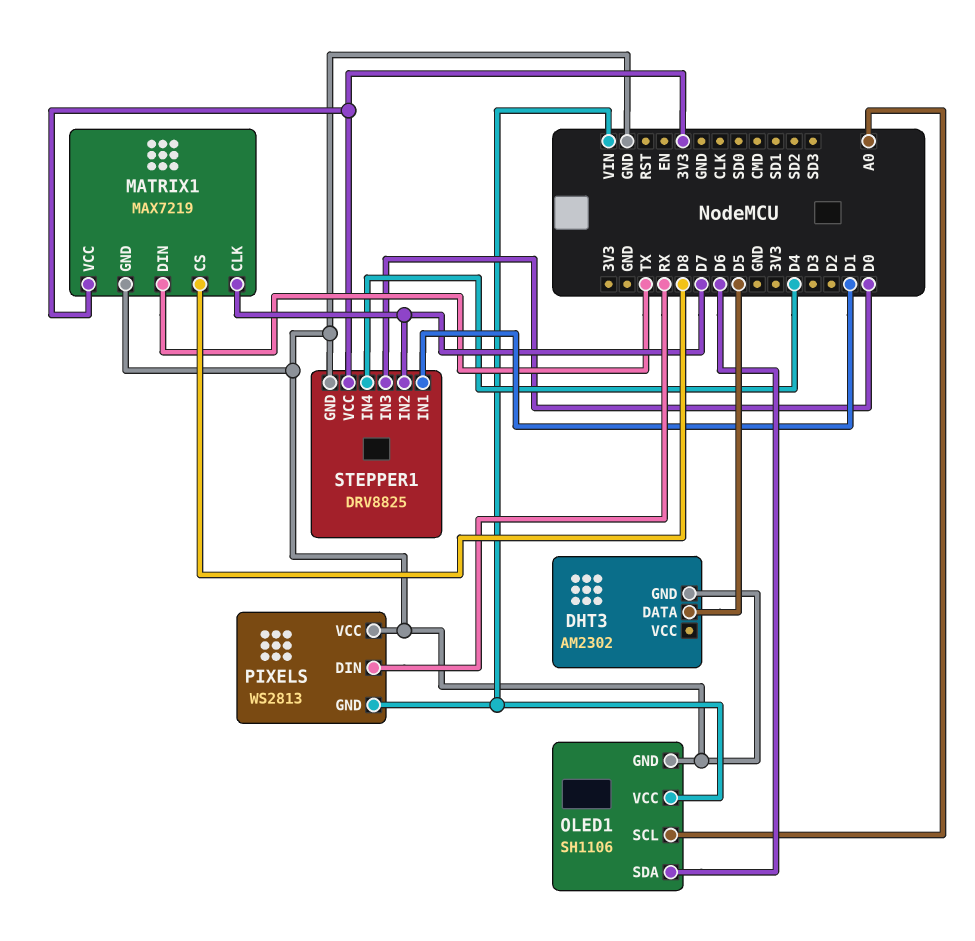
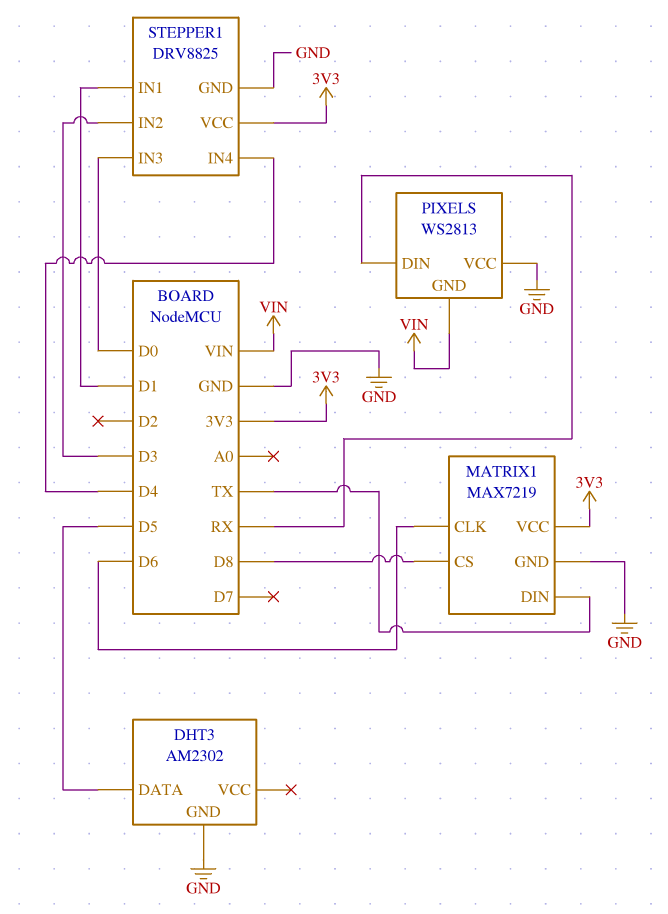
MATRIX1 pin CLK: D7 -> D6
OLED1: SH1106 -> none
OLED1 pin GND: GND -> none
OLED1 pin SCL: A0 -> none
OLED1 pin SDA: D6 -> none
OLED1 pin VCC: VIN -> none
STEPPER1 pin IN2: D7 -> D3

